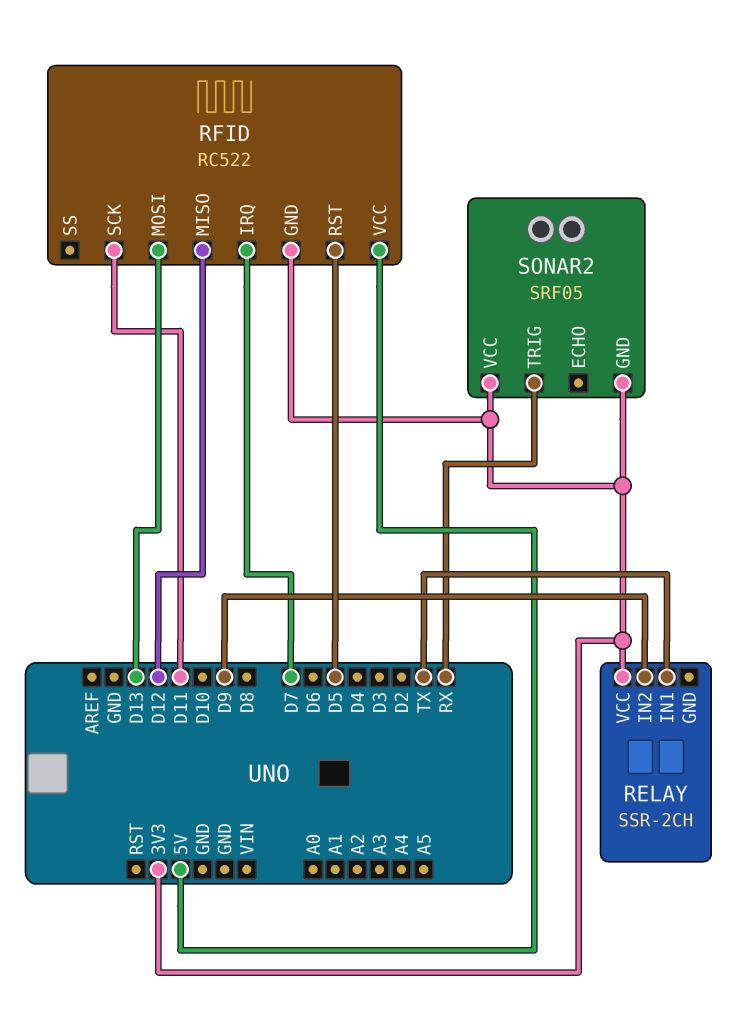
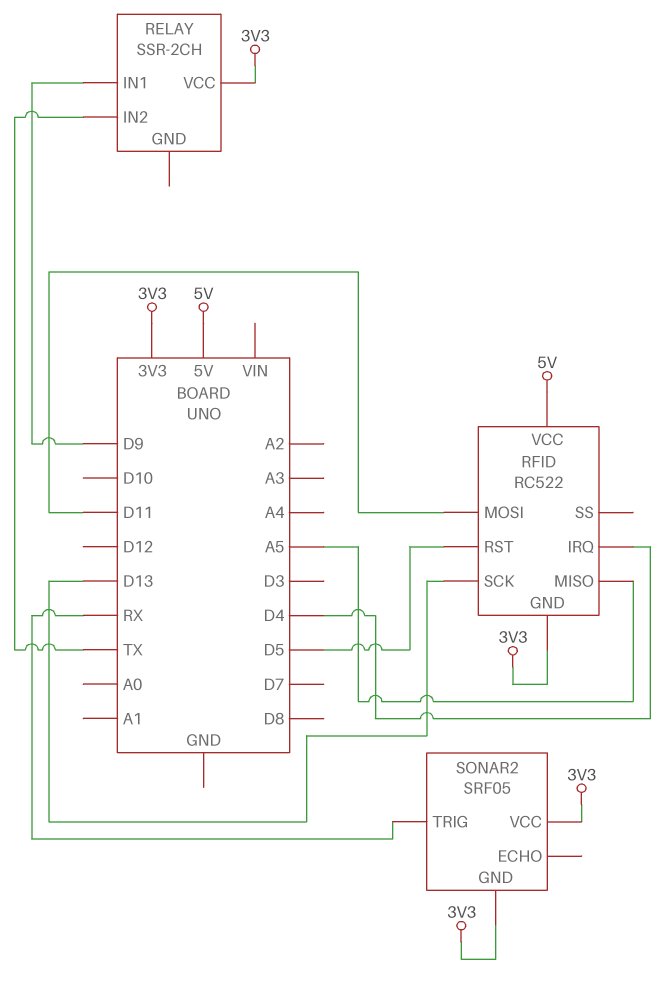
RELAY pin IN1: TX -> D9
RELAY pin IN2: D9 -> TX
RFID pin IRQ: D7 -> D4
RFID pin MISO: D12 -> A5
RFID pin MOSI: D13 -> D11
RFID pin SCK: D11 -> D13

